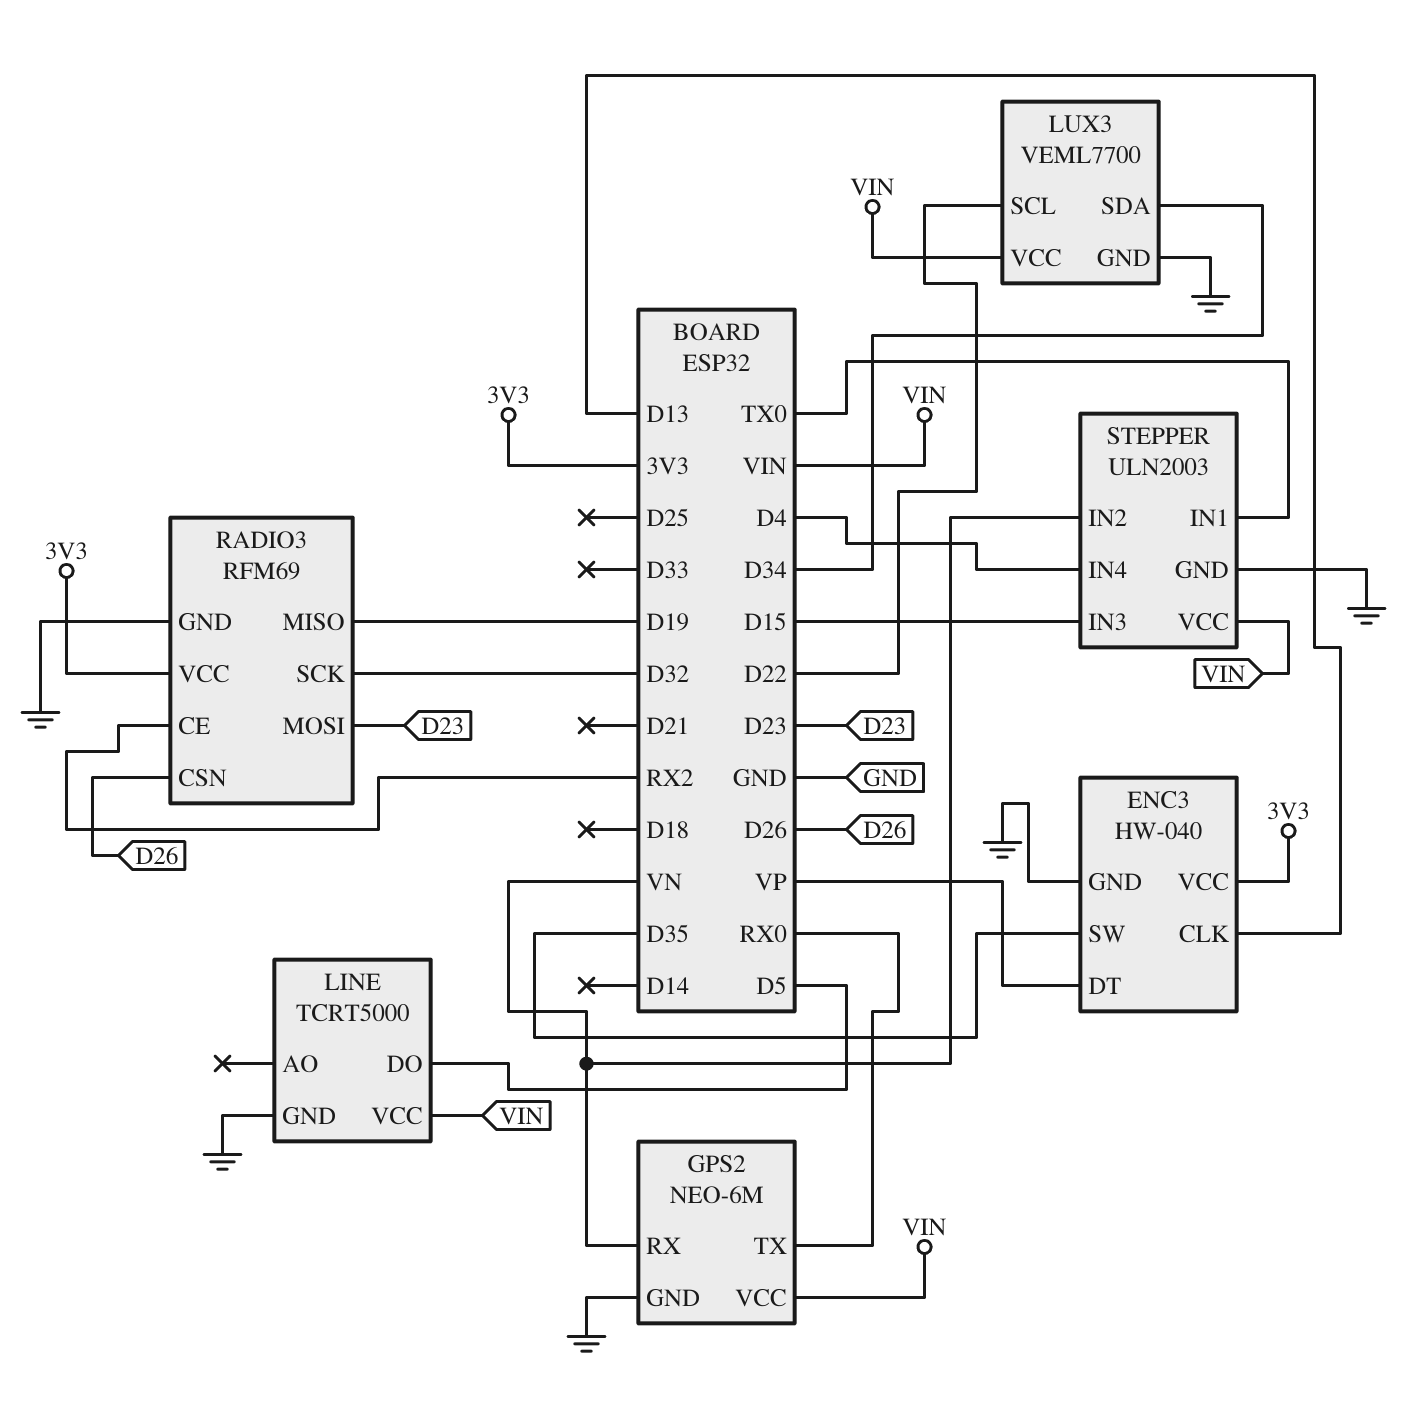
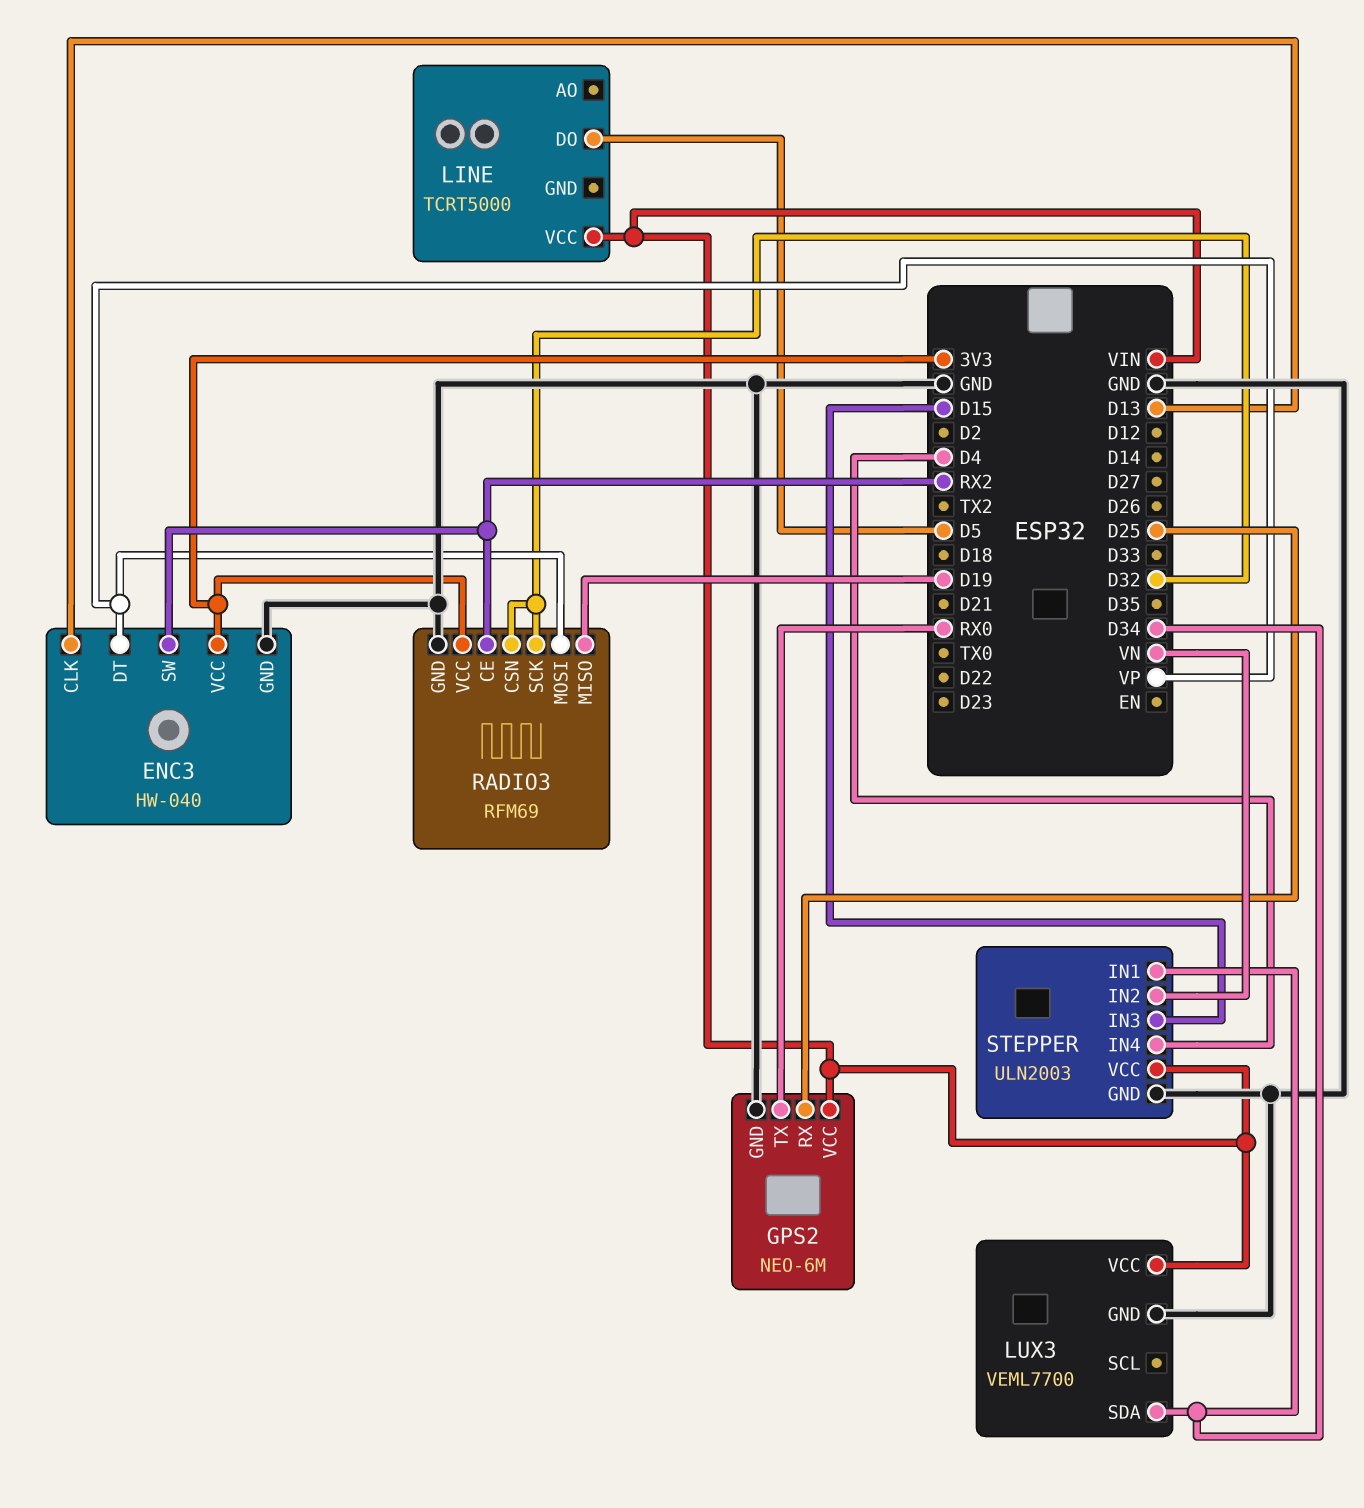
ENC3 pin SW: D35 -> RX2
GPS2 pin RX: VN -> D25
LINE pin GND: GND -> none
LUX3 pin SCL: D22 -> none
RADIO3 pin CSN: D26 -> D32
RADIO3 pin MOSI: D23 -> VP
STEPPER pin IN1: TX0 -> D34

